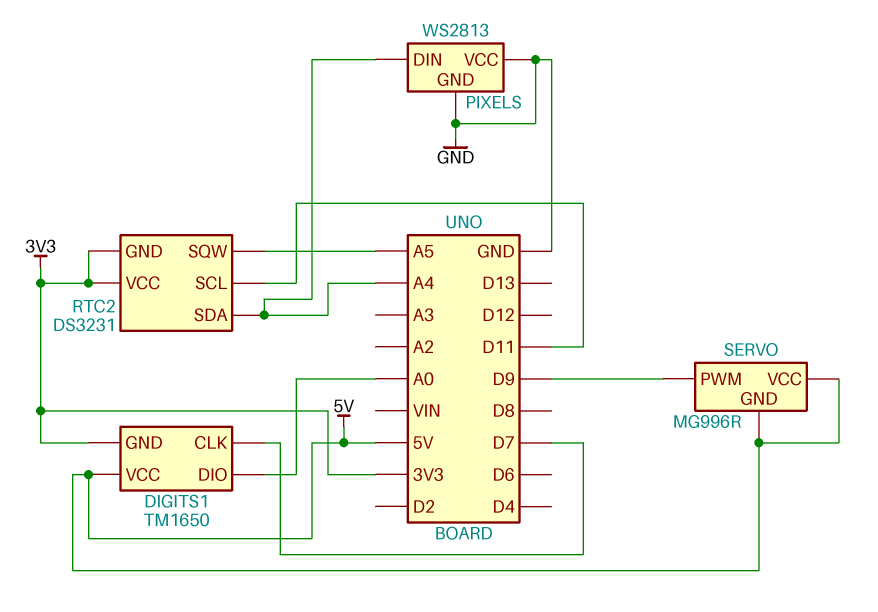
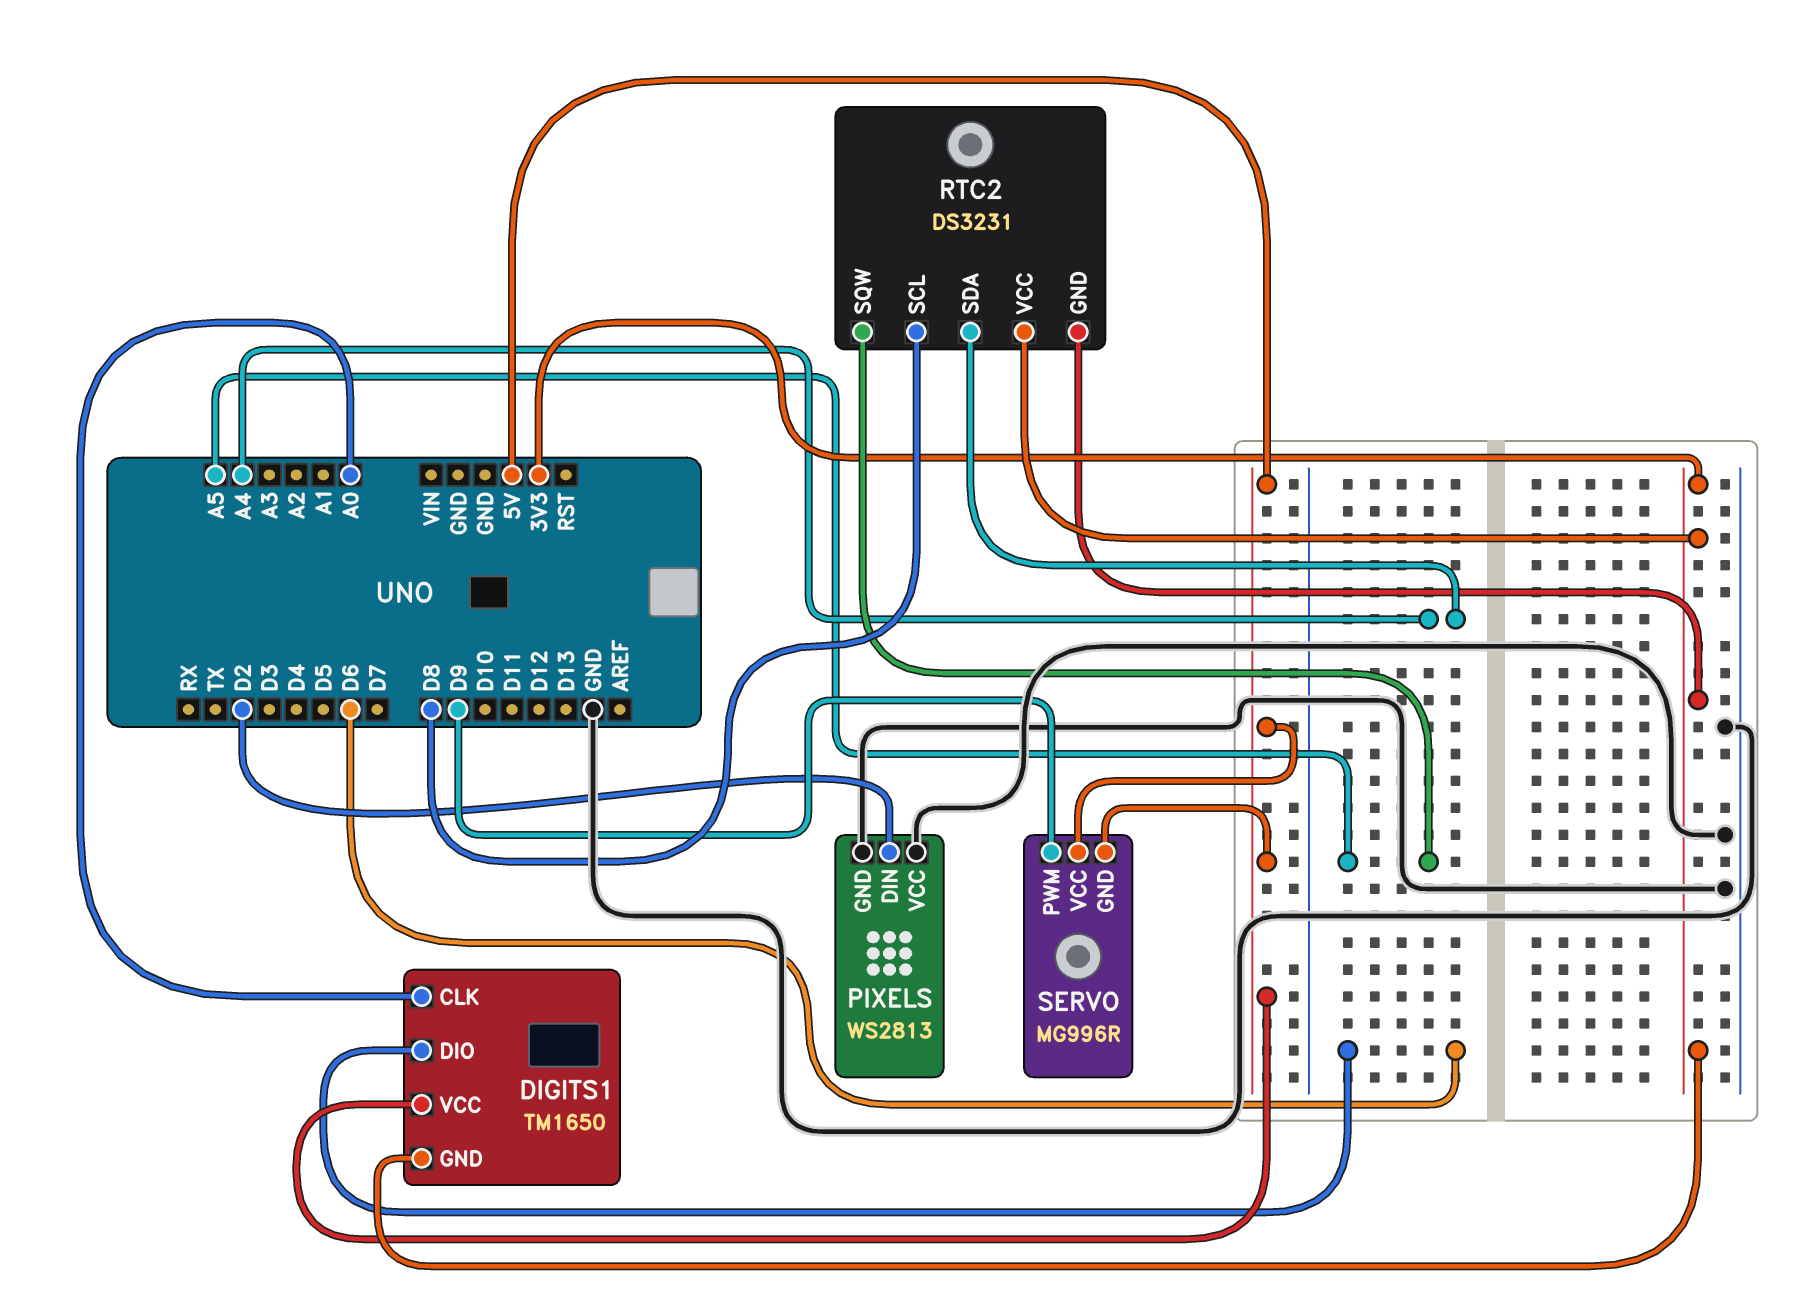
DIGITS1 pin CLK: D7 -> A0
DIGITS1 pin DIO: A0 -> D6
PIXELS pin DIN: A4 -> D2
RTC2 pin SCL: D11 -> D8

